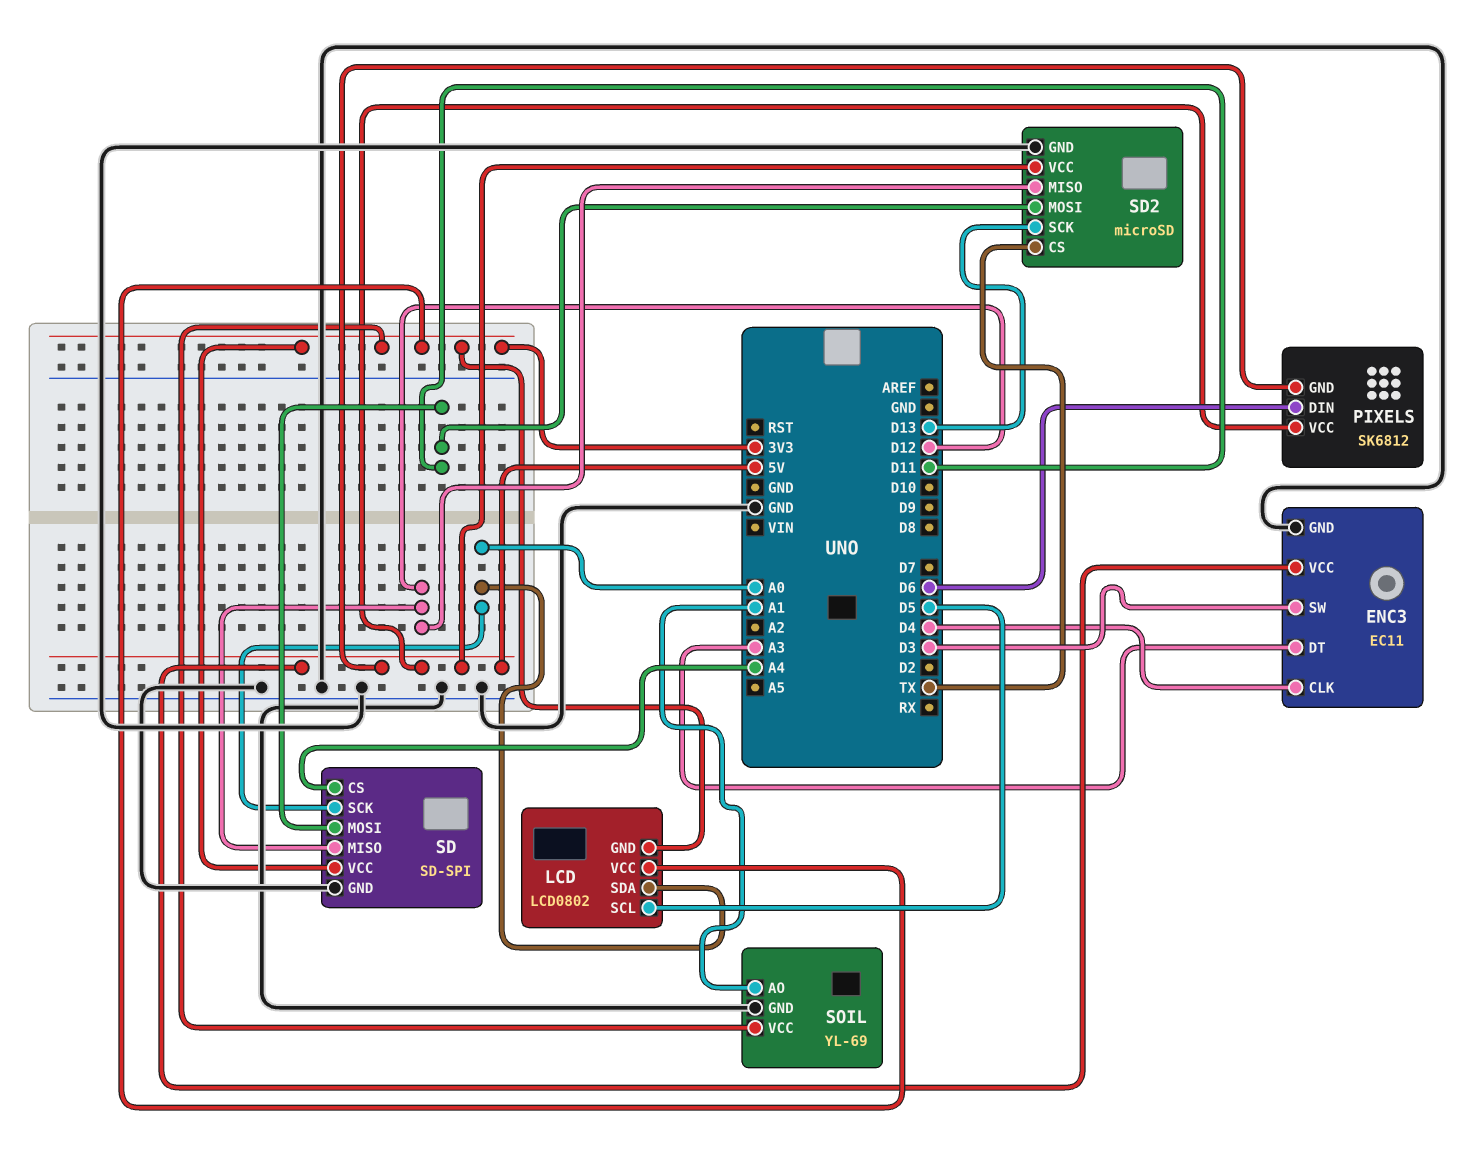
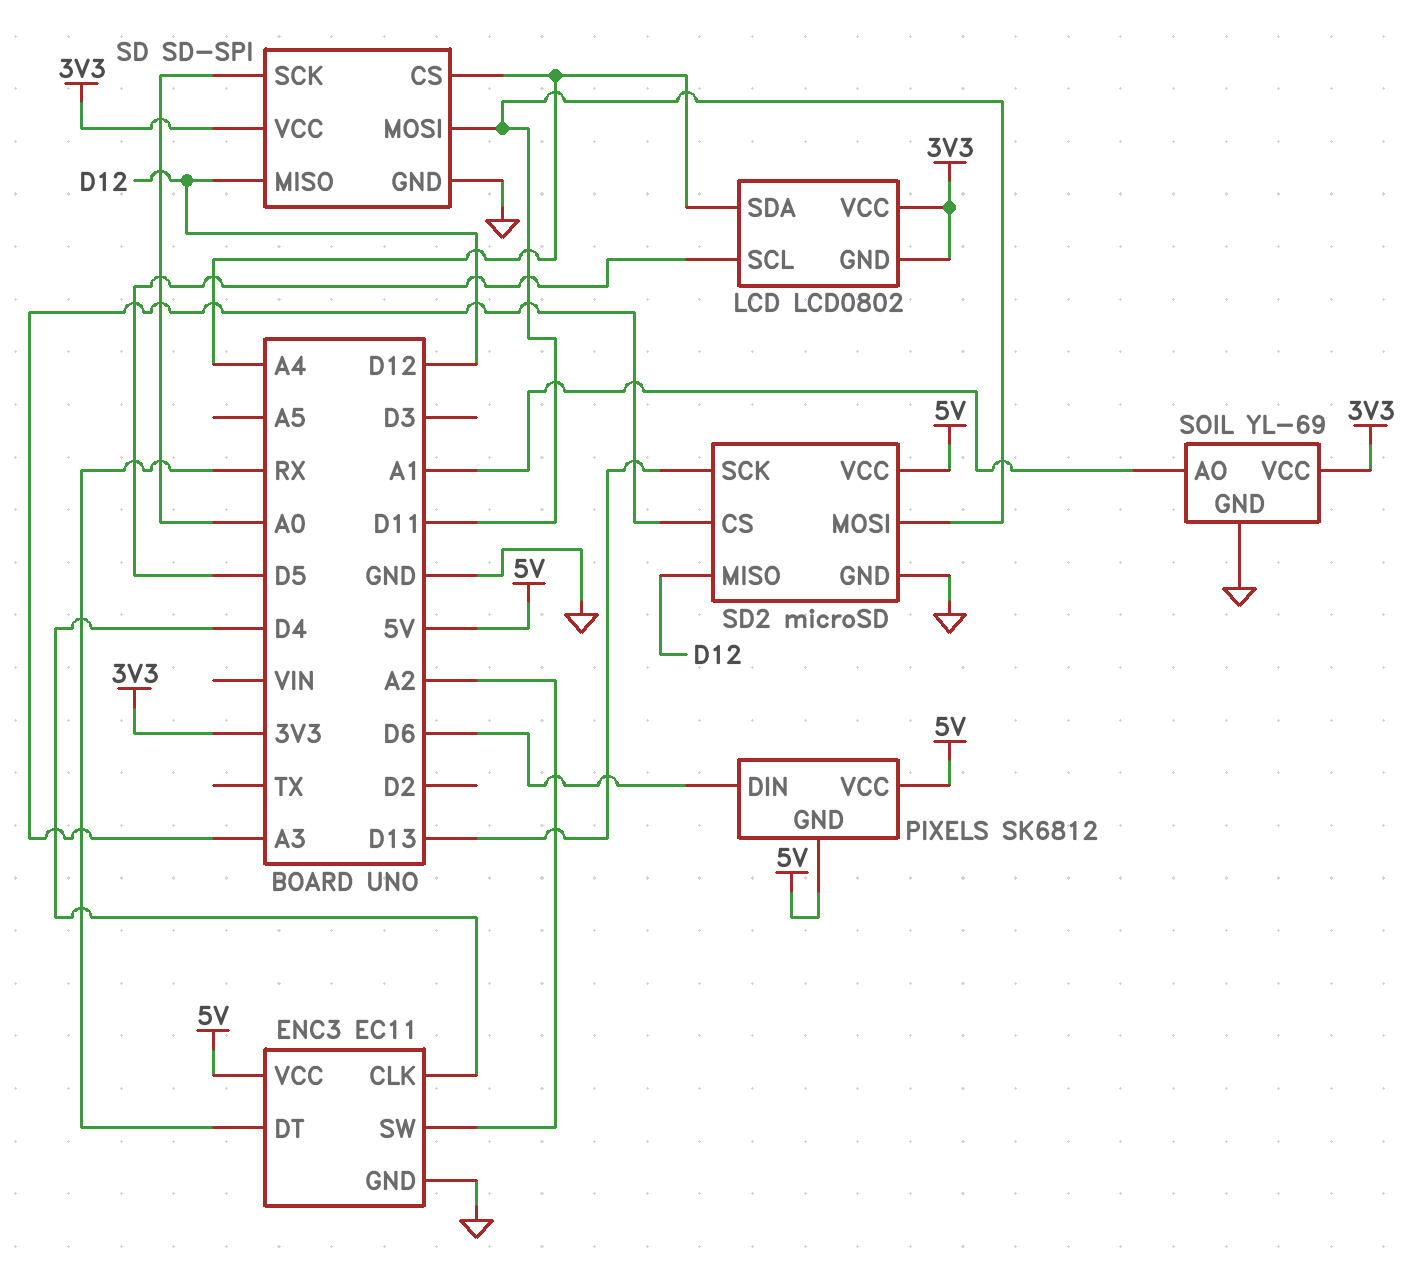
ENC3 pin DT: A3 -> RX
ENC3 pin SW: D3 -> A2
LCD pin SDA: A0 -> A4
SD2 pin CS: TX -> A3

